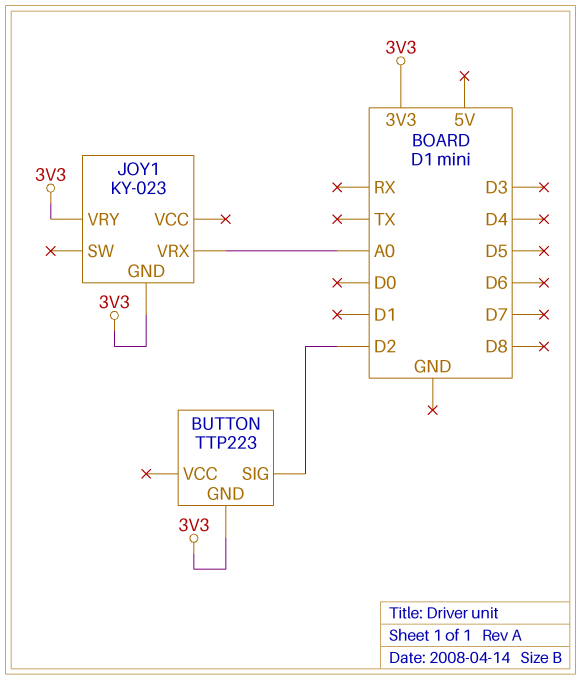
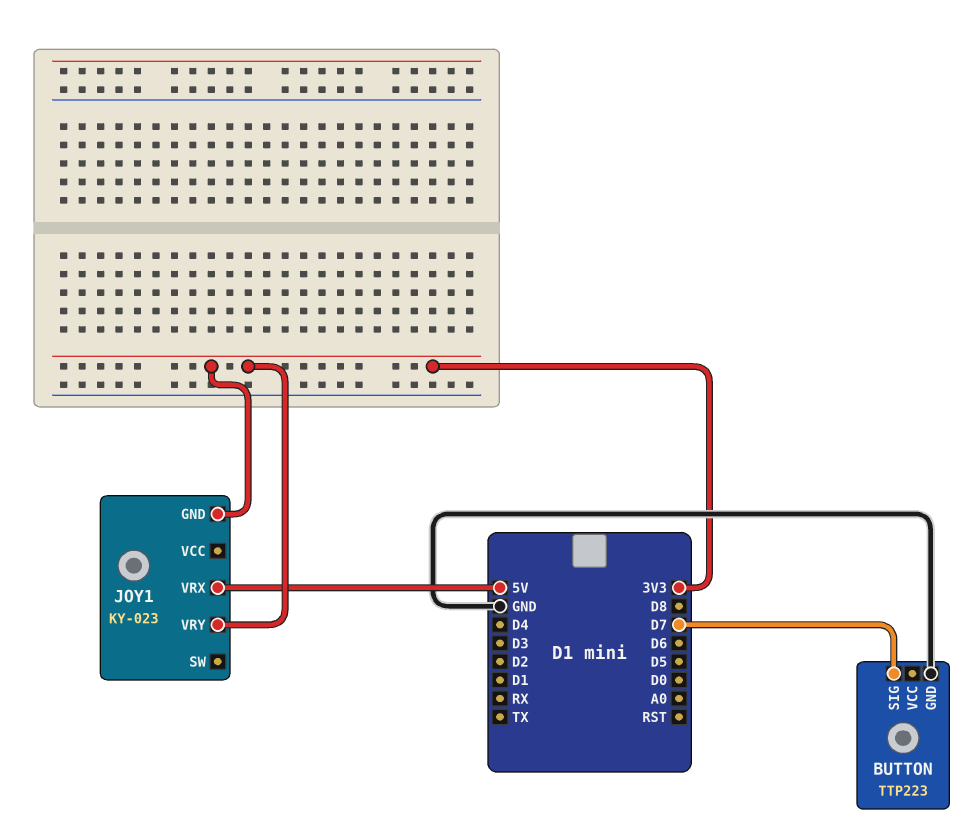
BUTTON pin GND: 3V3 -> GND
BUTTON pin SIG: D2 -> D7
JOY1 pin VRX: A0 -> 5V

